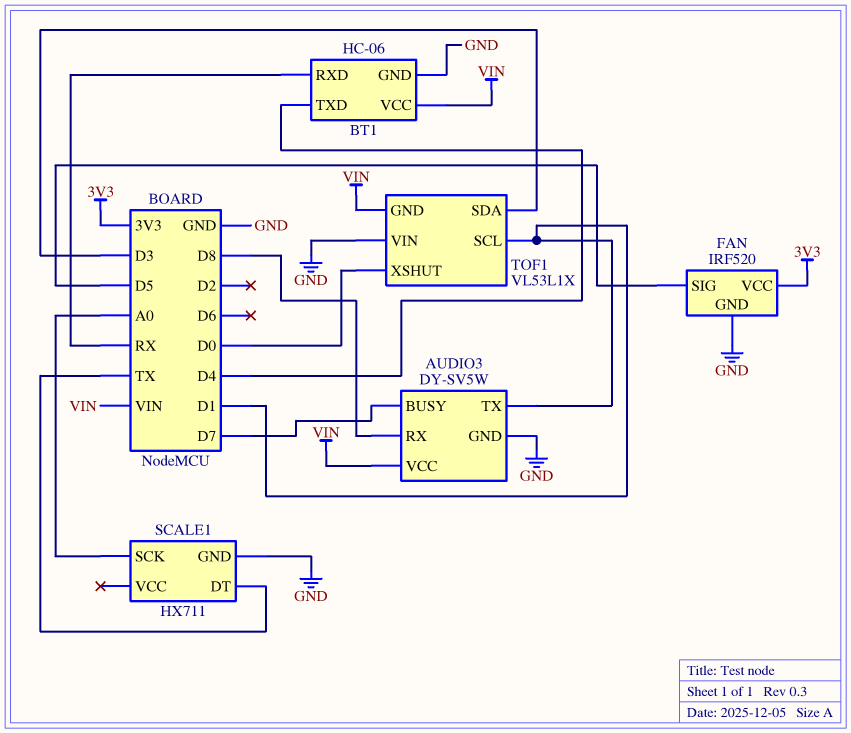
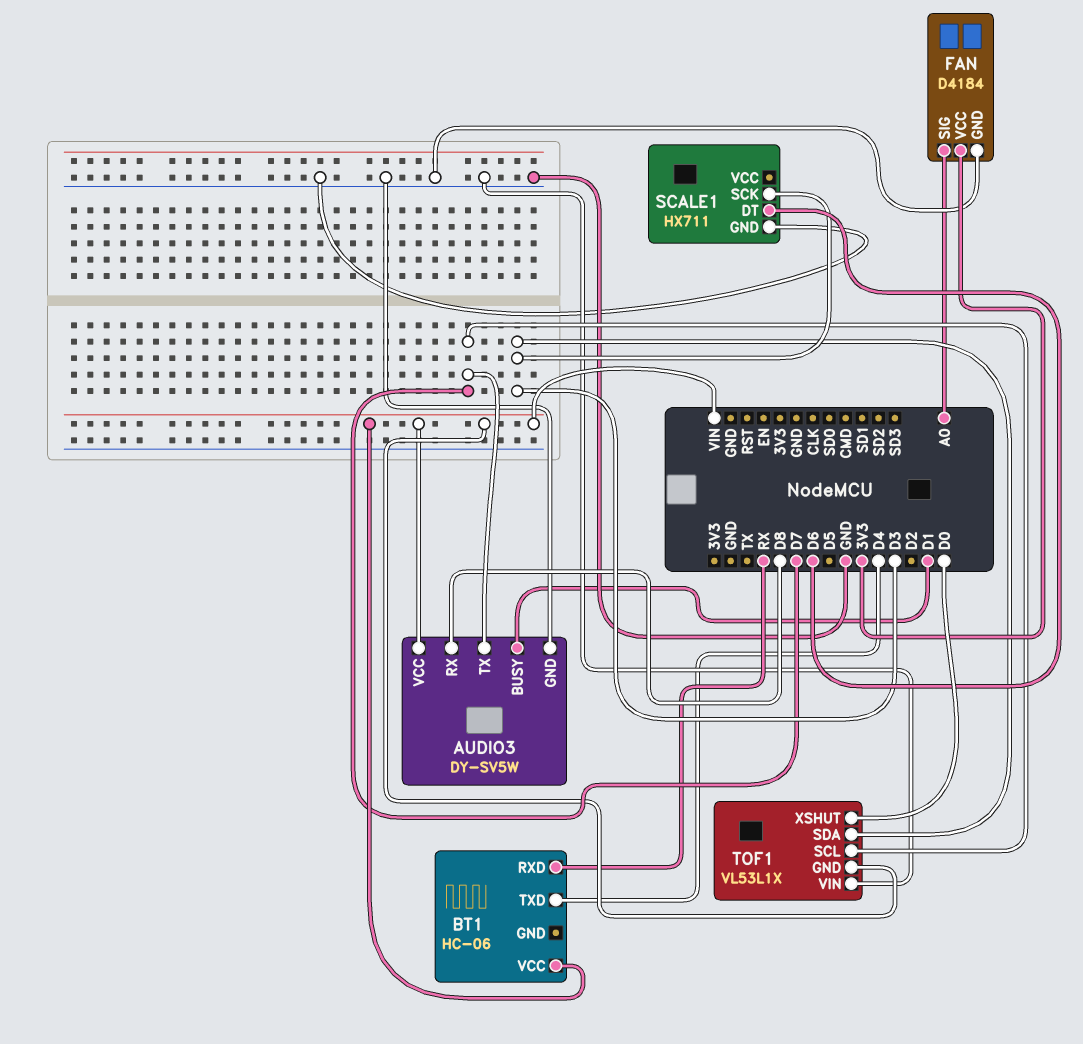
AUDIO3 pin BUSY: D7 -> D1
AUDIO3 pin TX: D1 -> D7
BT1 pin GND: GND -> none
FAN: IRF520 -> D4184
FAN pin SIG: D5 -> A0
SCALE1 pin DT: TX -> D6
SCALE1 pin SCK: A0 -> D3
TOF1 pin SCL: D1 -> D7

